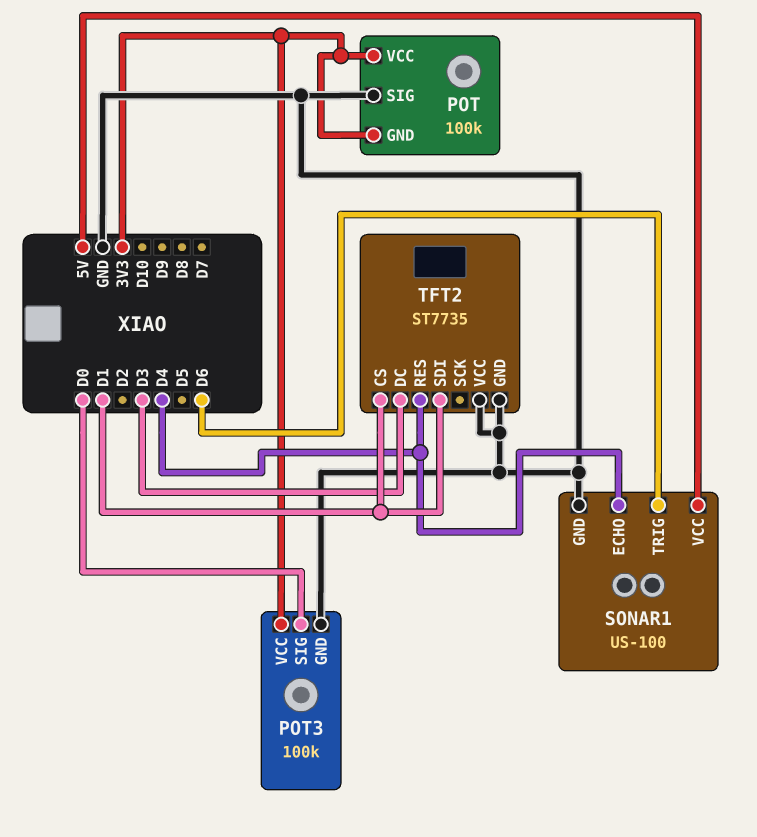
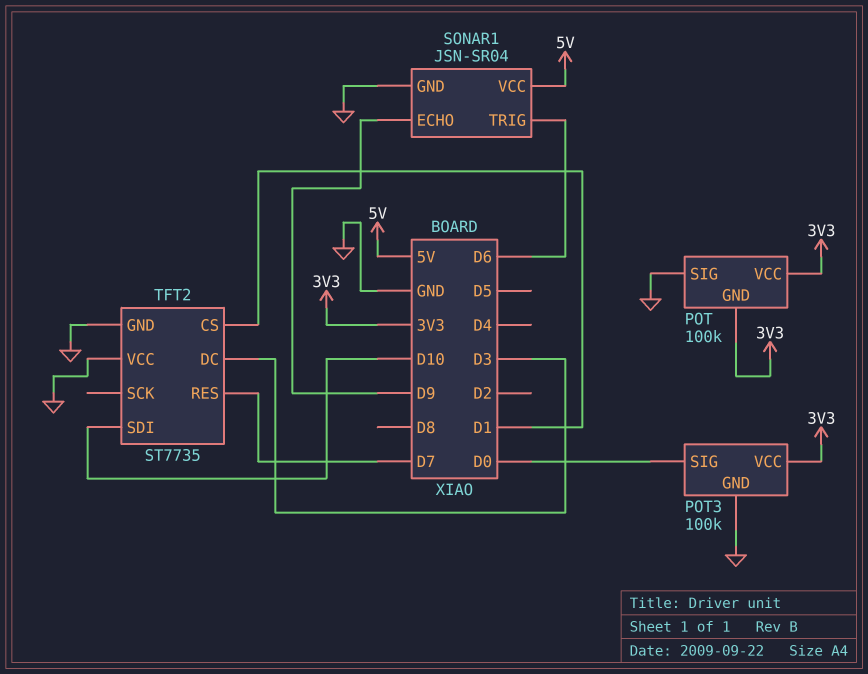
SONAR1: US-100 -> JSN-SR04
SONAR1 pin ECHO: D4 -> D9
TFT2 pin RES: D4 -> D7
TFT2 pin SDI: D1 -> D10

